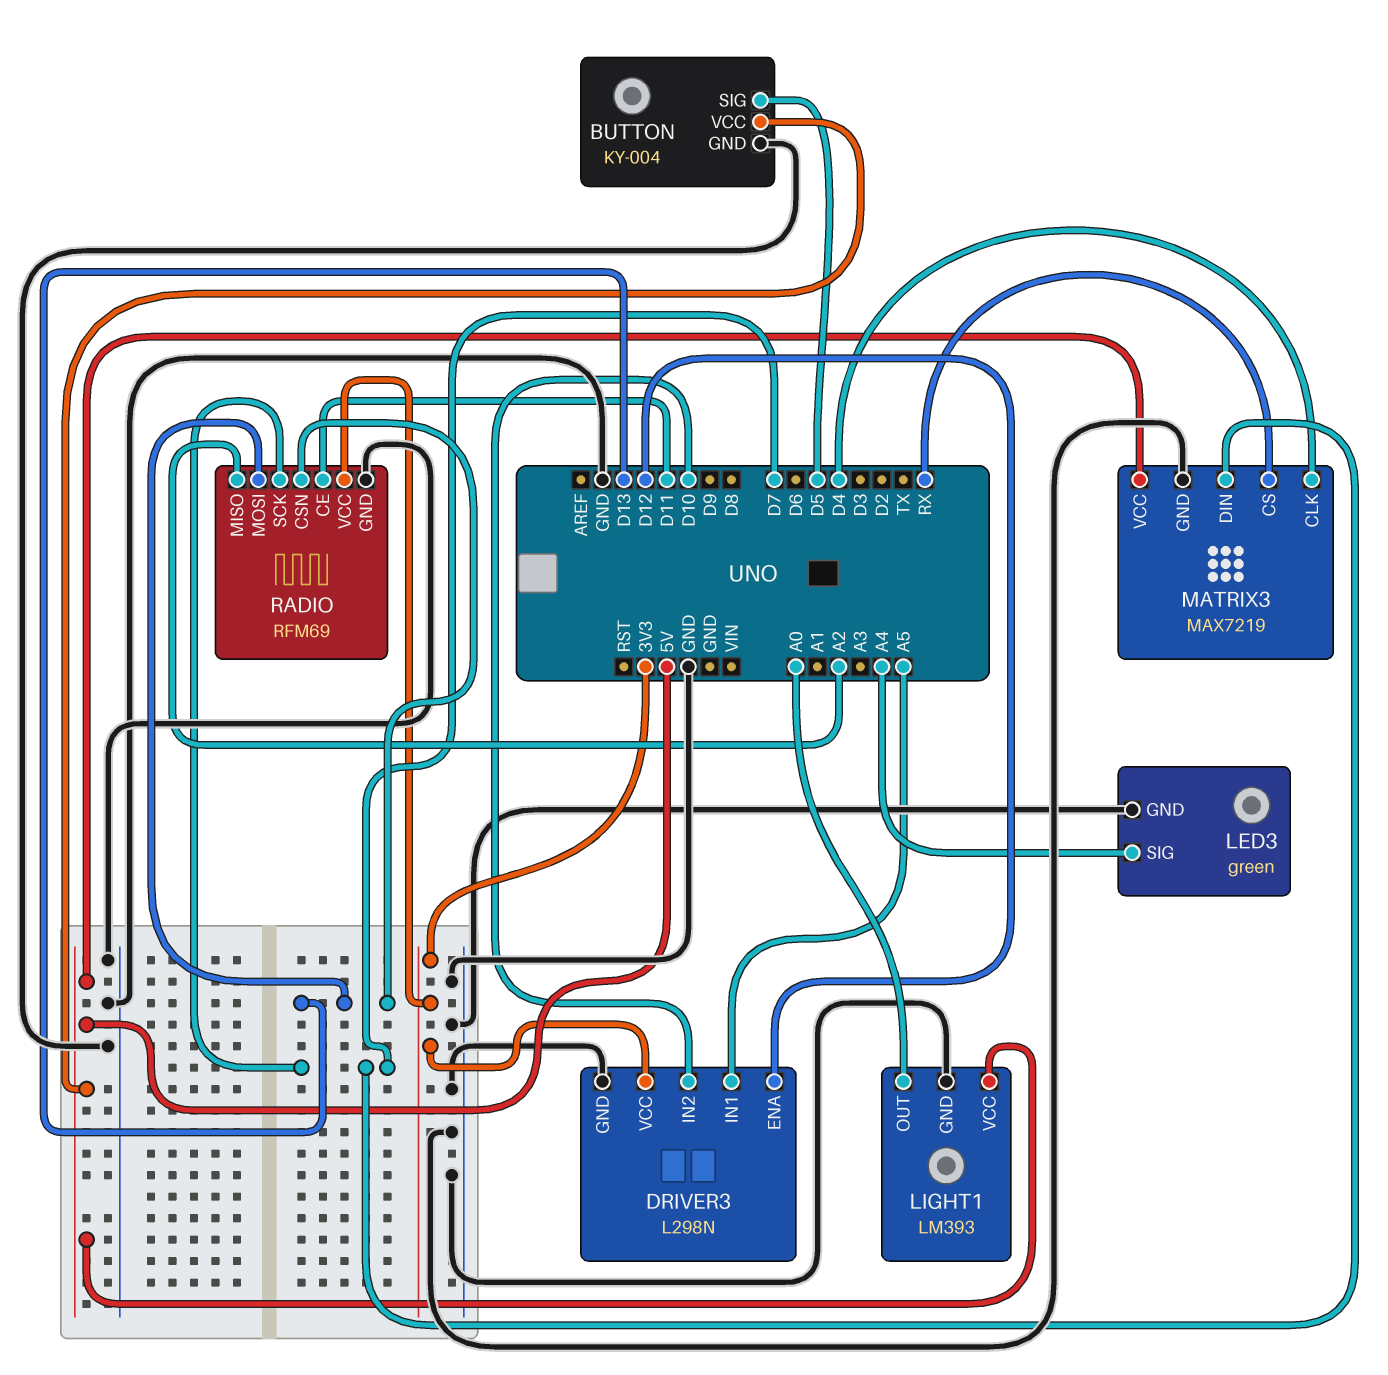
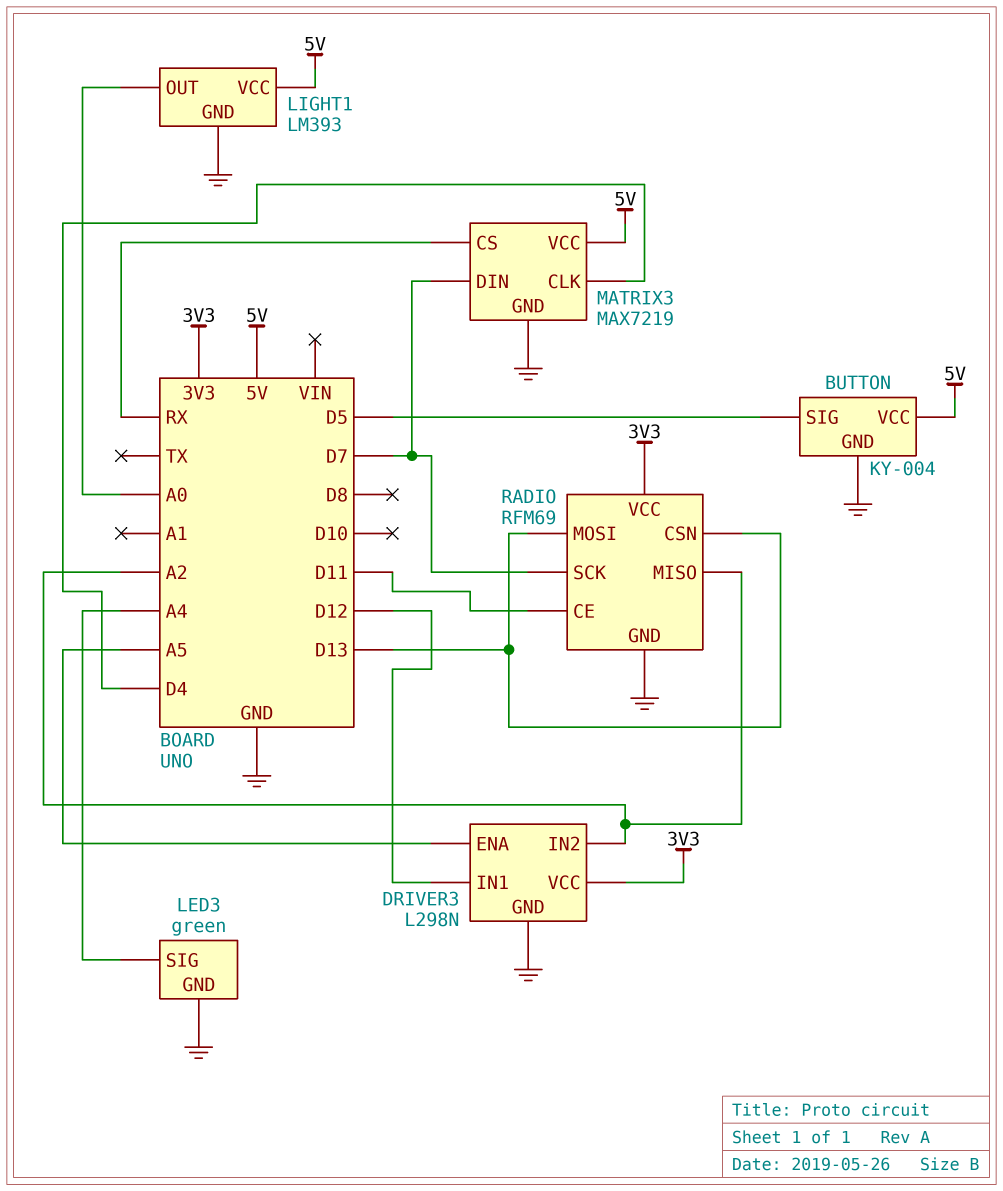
DRIVER3 pin ENA: D12 -> A5
DRIVER3 pin IN1: A5 -> D12
DRIVER3 pin IN2: D10 -> A2

